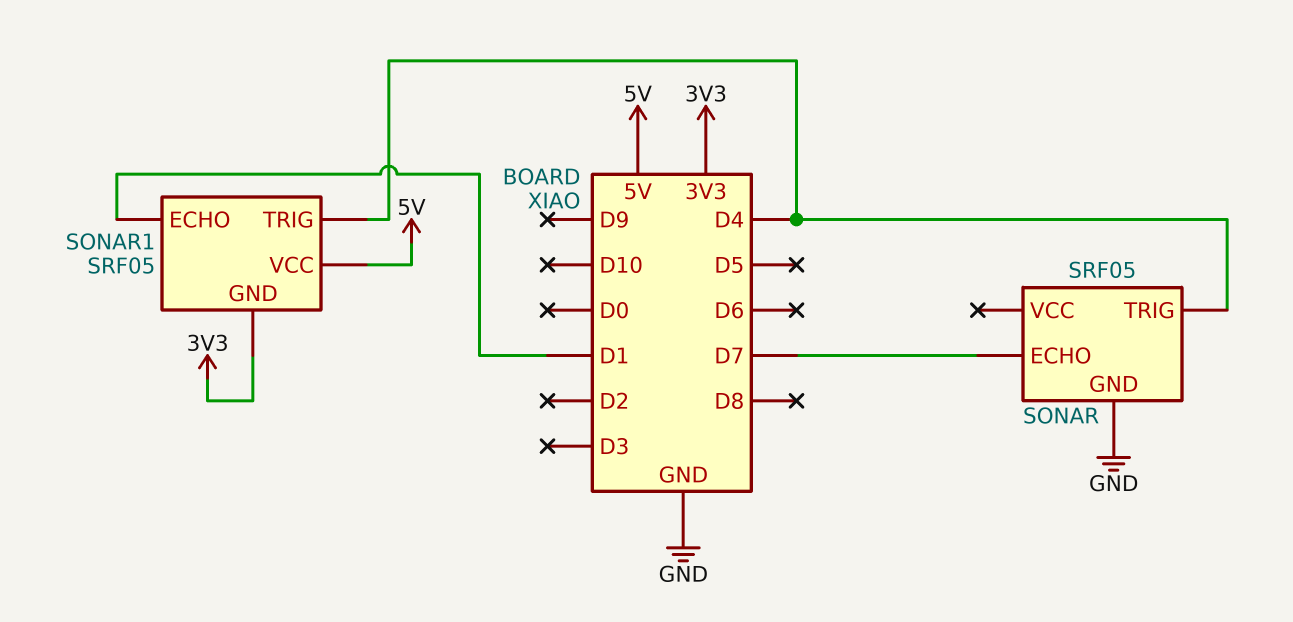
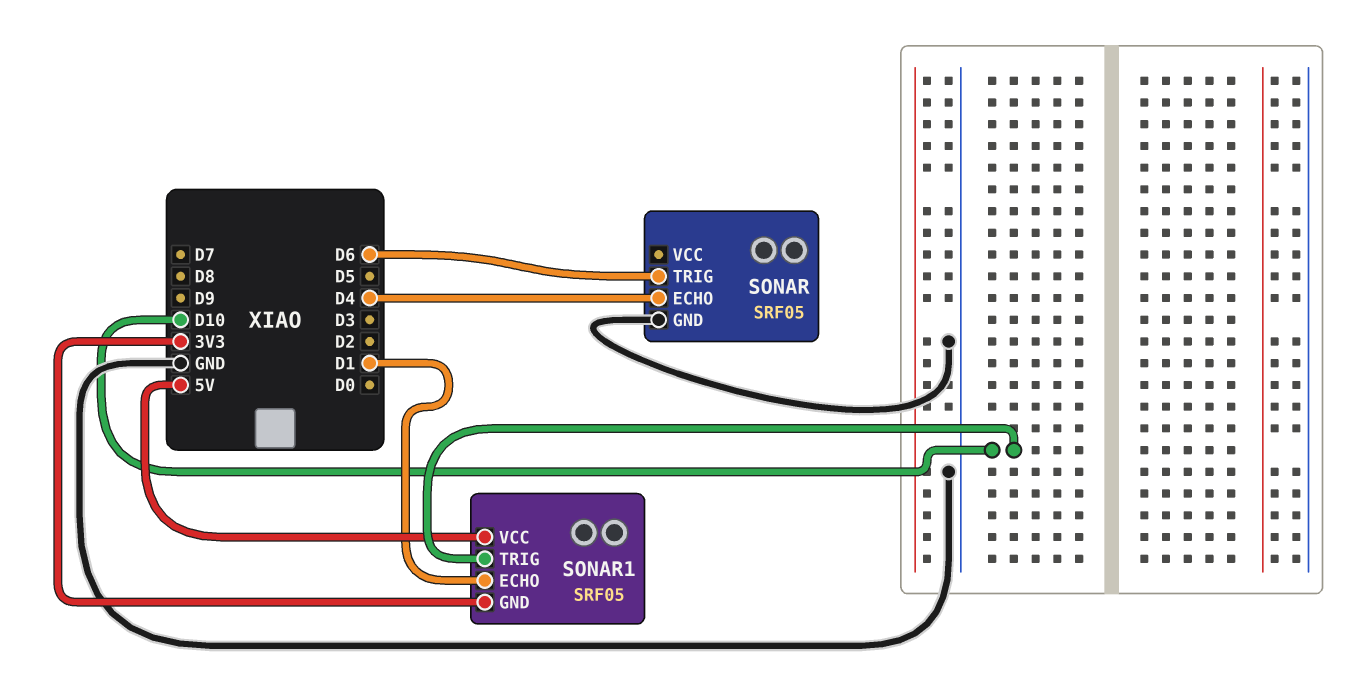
SONAR pin ECHO: D7 -> D4
SONAR pin TRIG: D4 -> D6
SONAR1 pin TRIG: D4 -> D10

